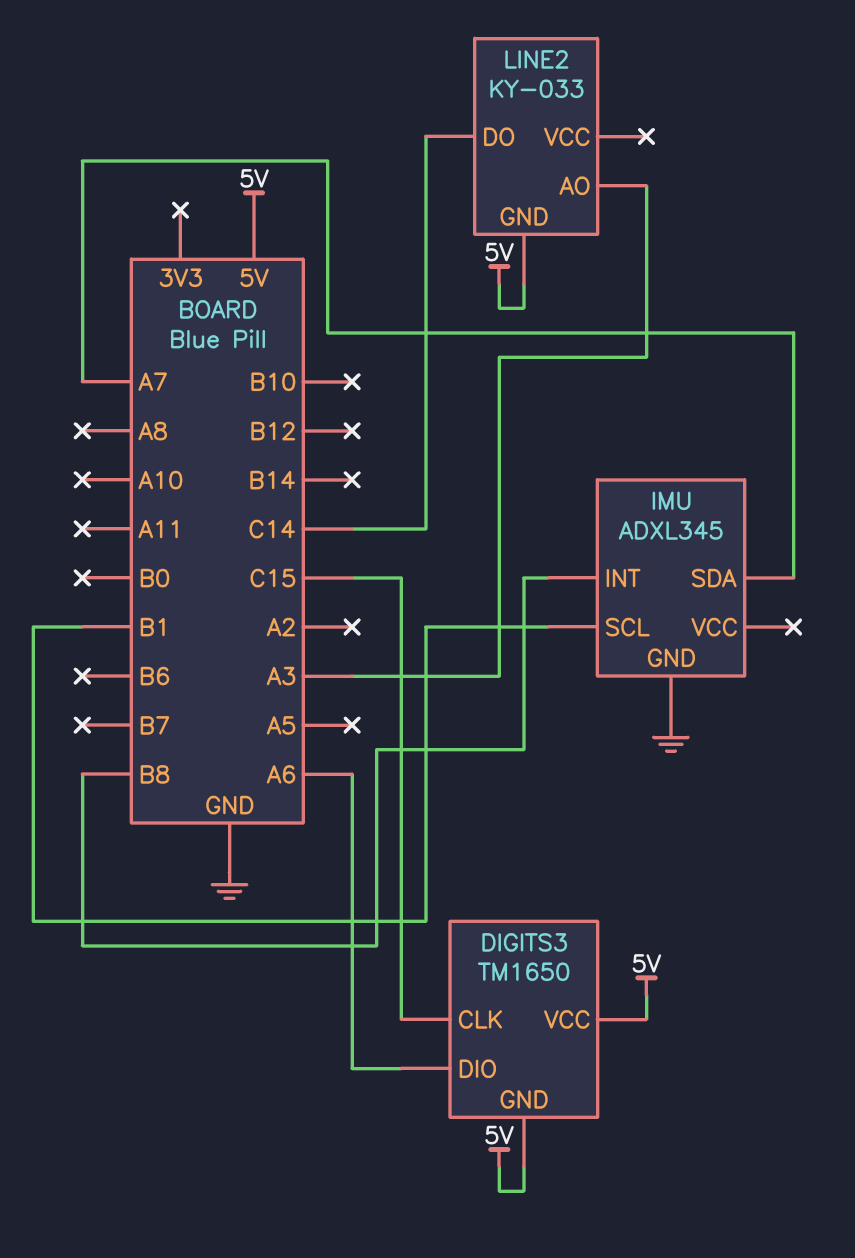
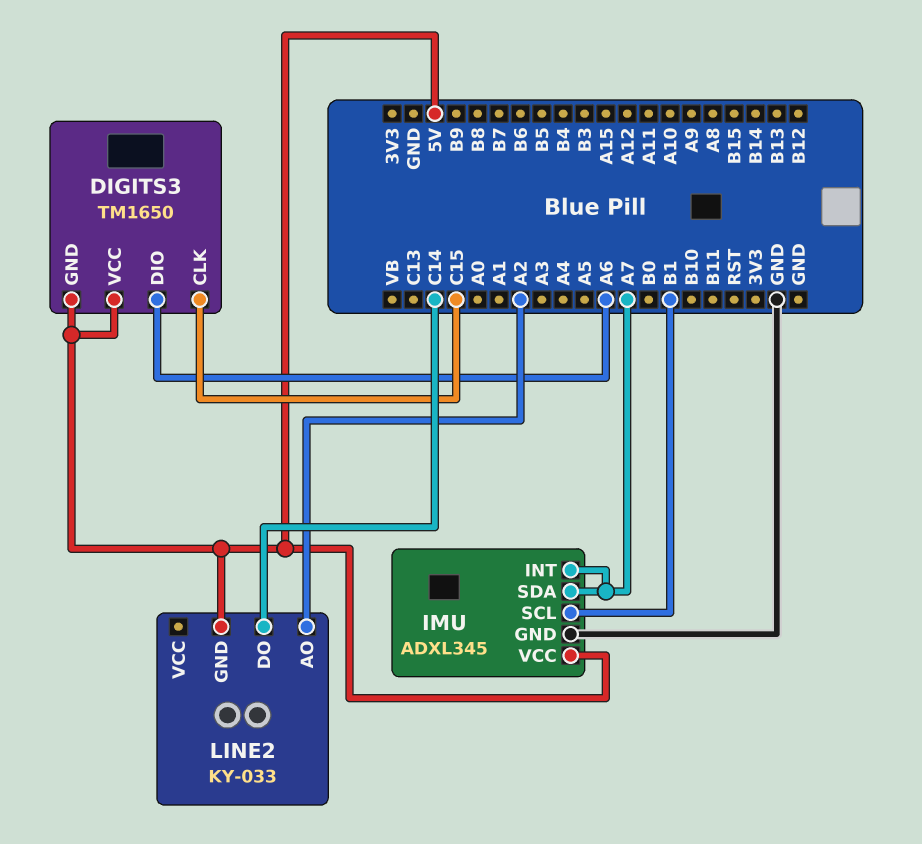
IMU pin INT: B8 -> A7
IMU pin VCC: none -> 5V
LINE2 pin AO: A3 -> A2

